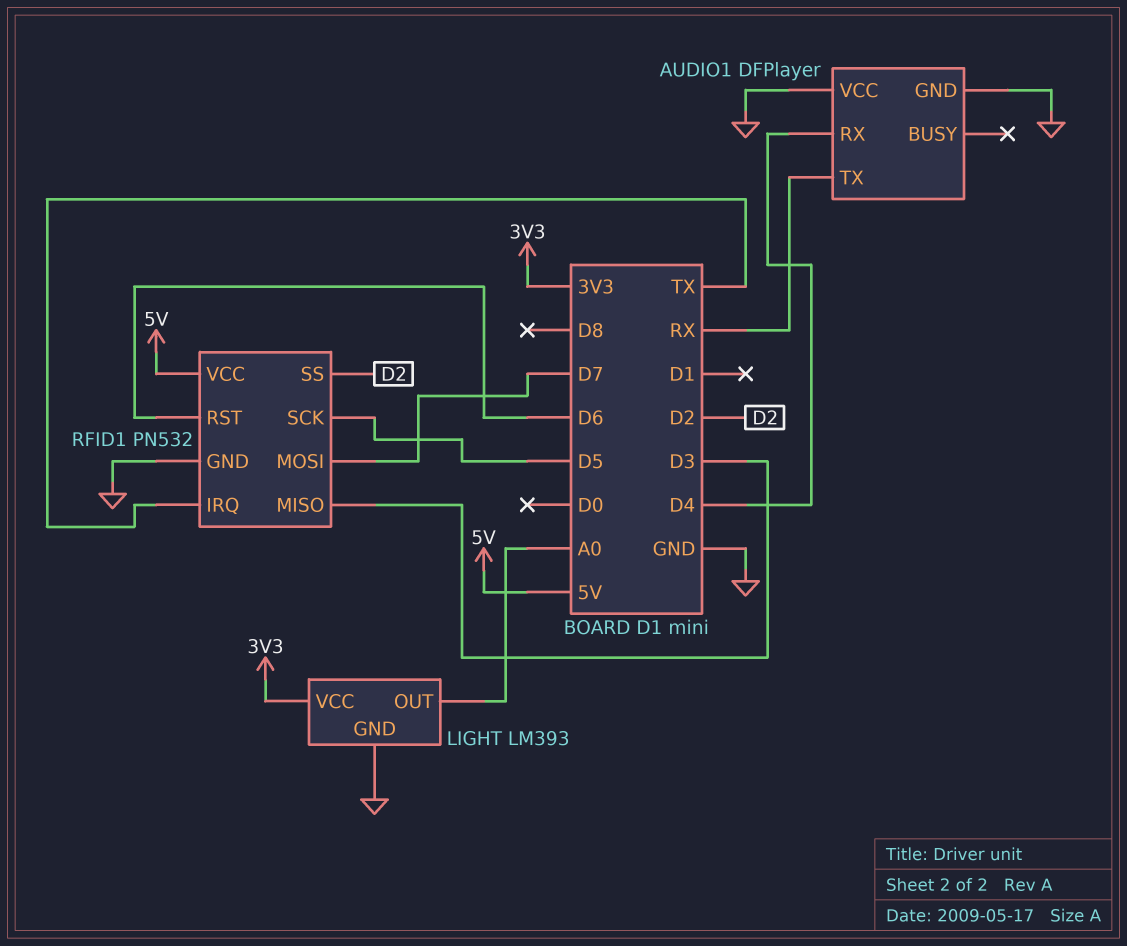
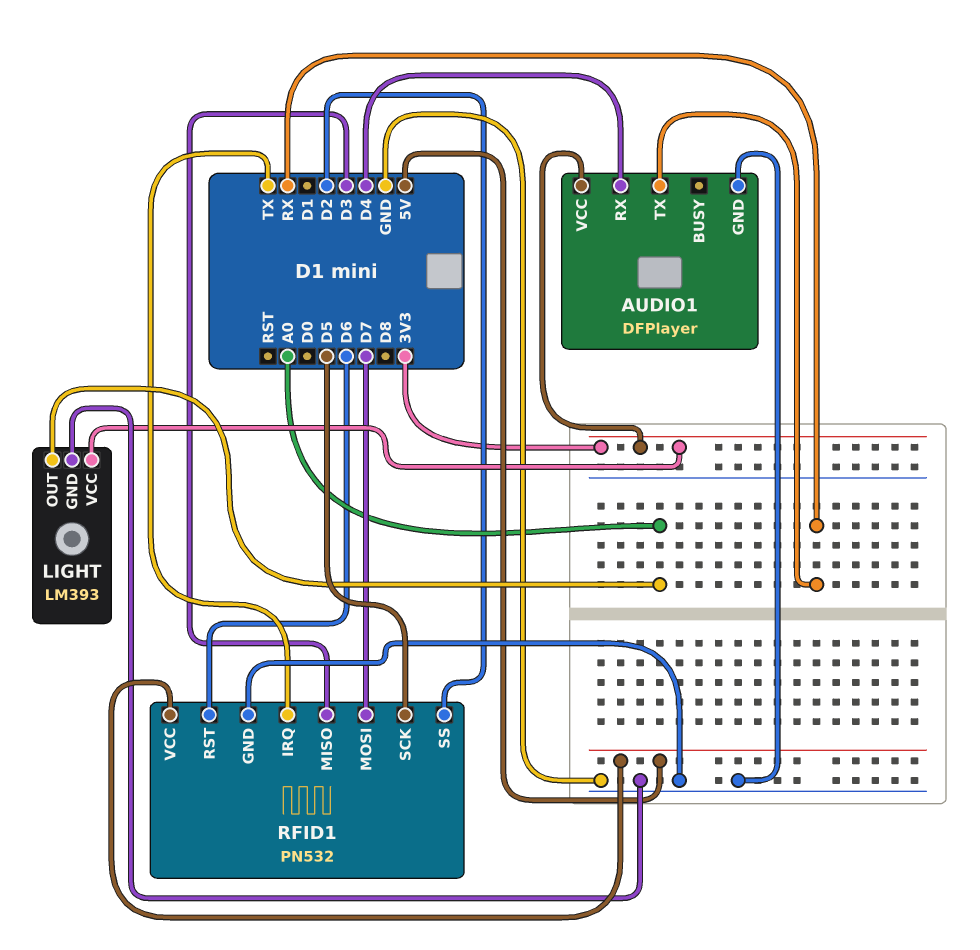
AUDIO1 pin VCC: GND -> 3V3

